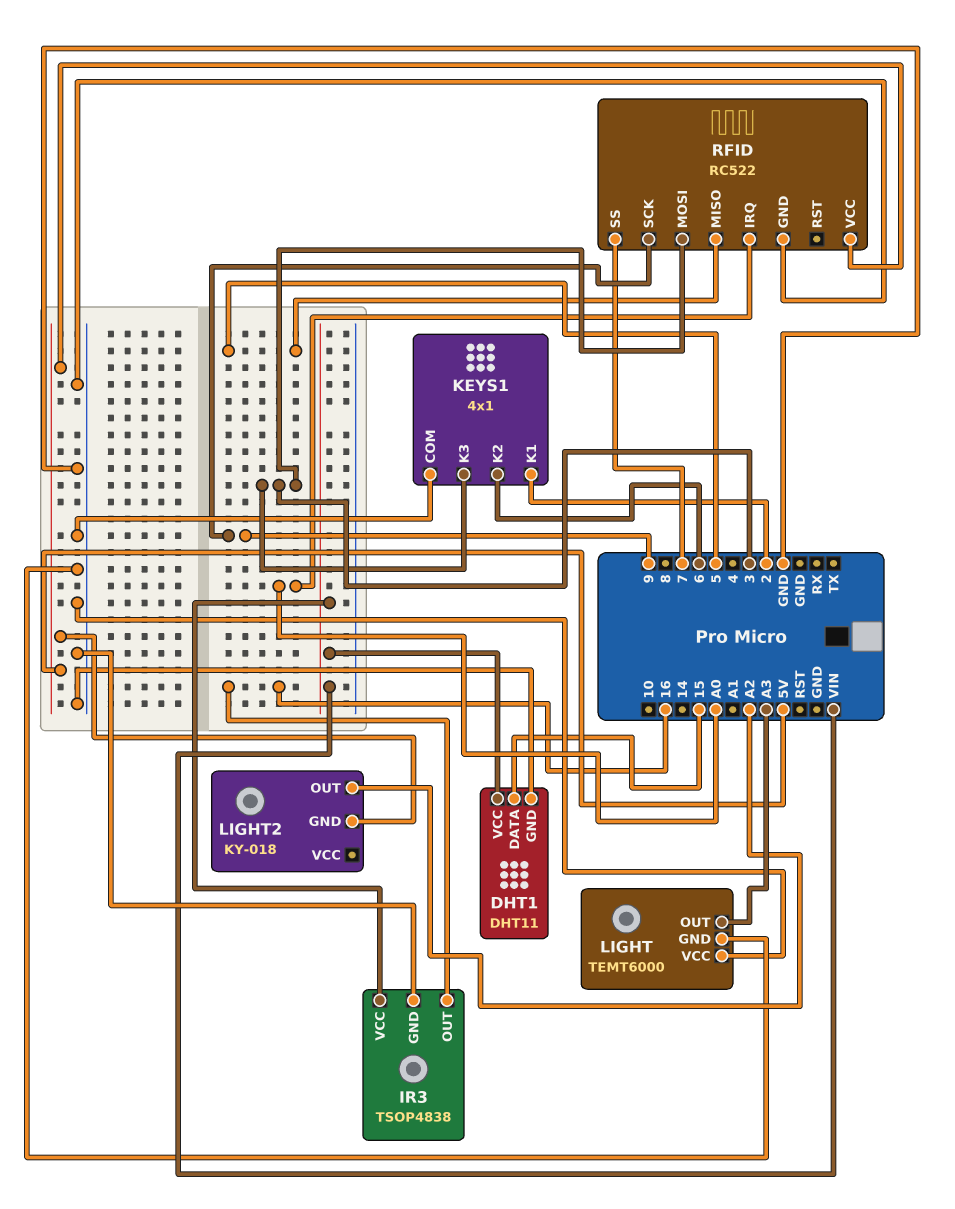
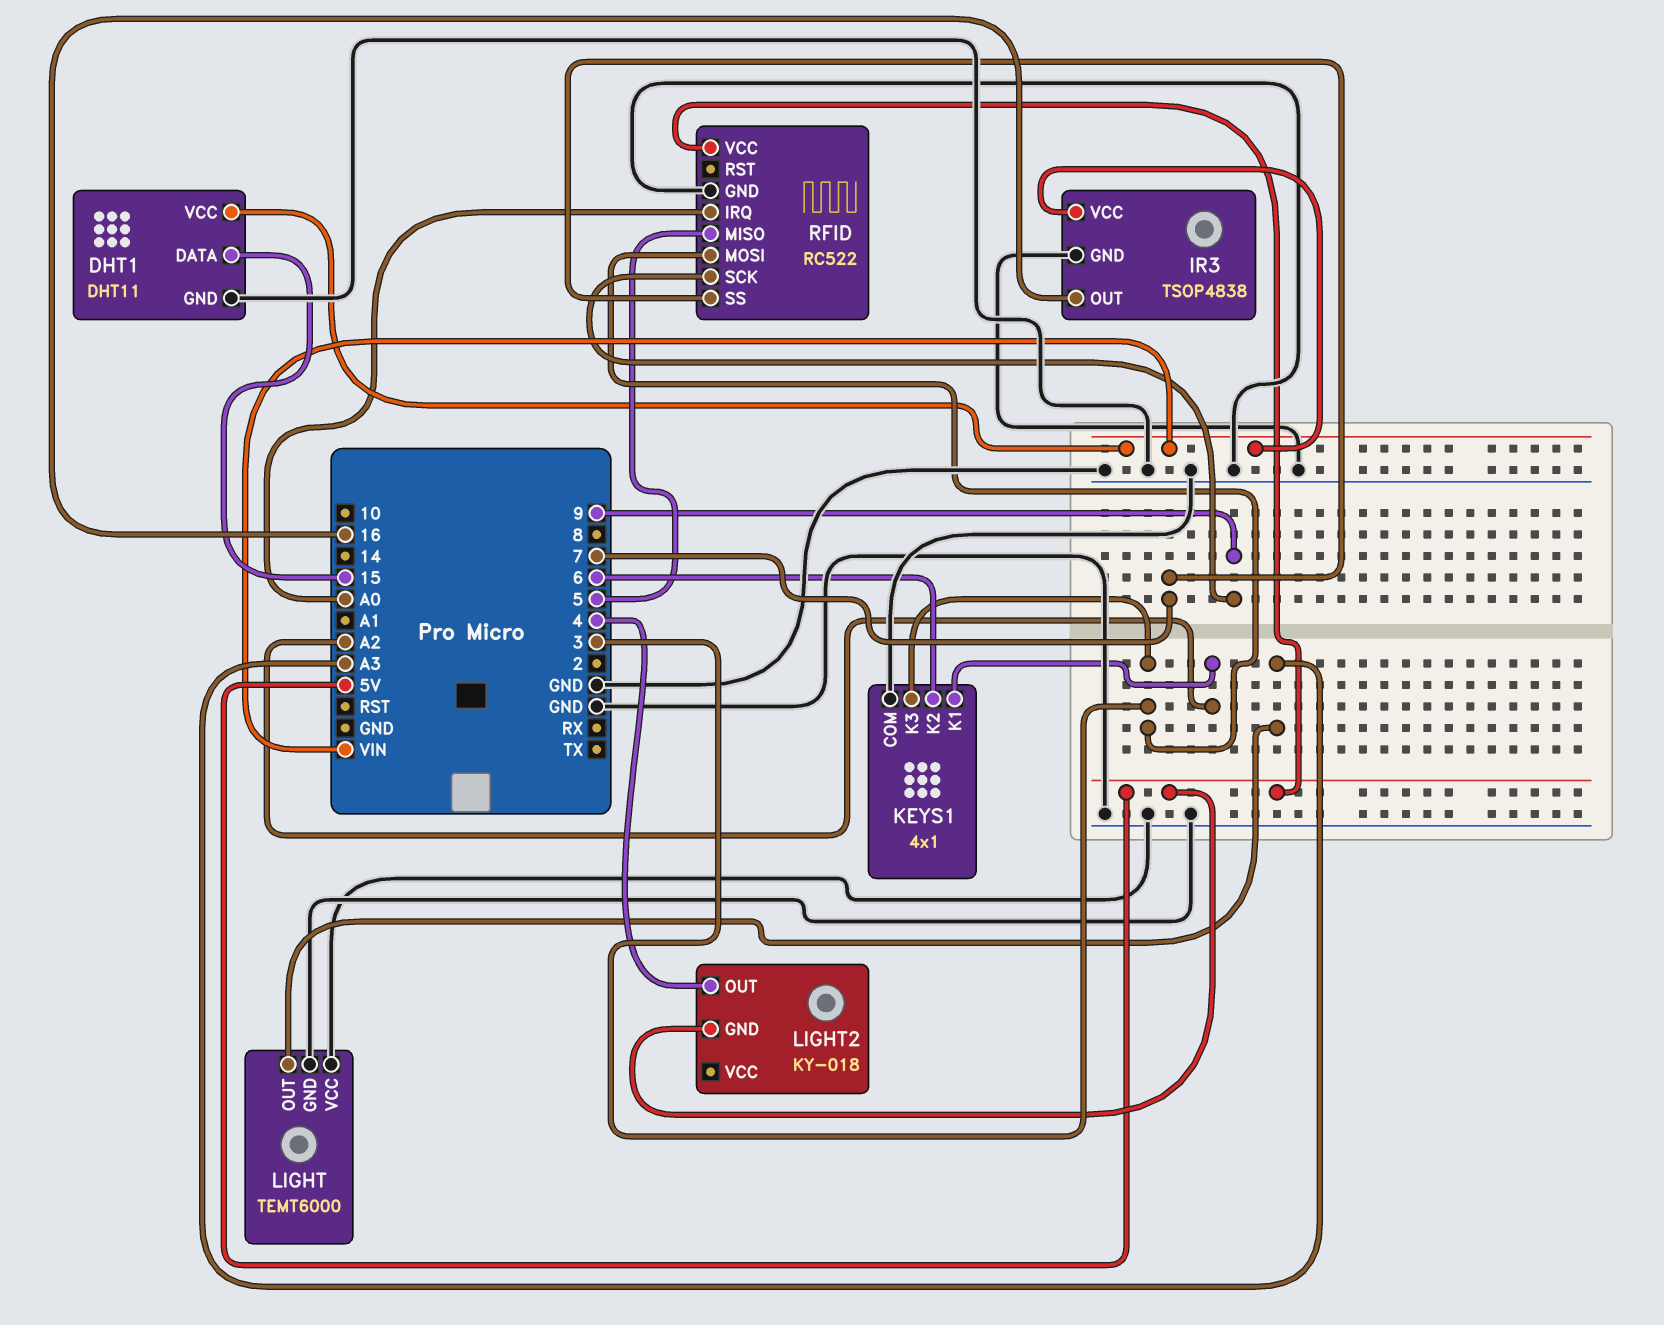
KEYS1 pin K1: 2 -> A2
LIGHT2 pin OUT: A2 -> 4

